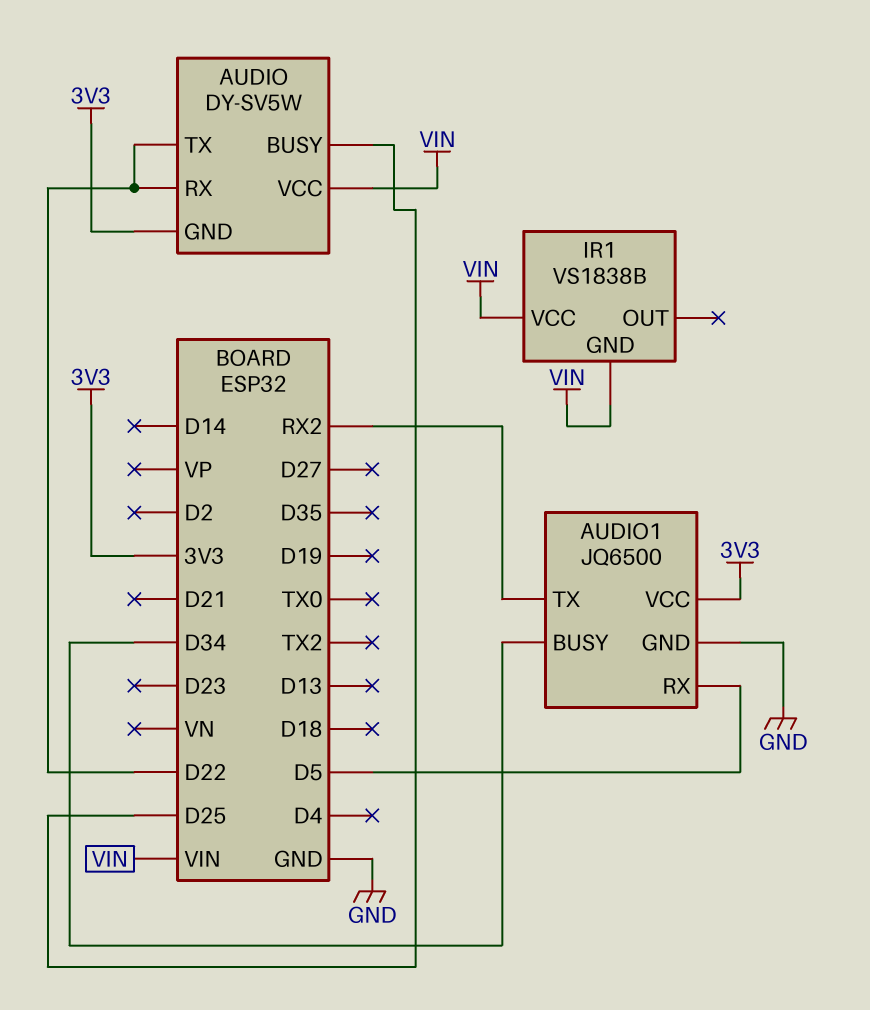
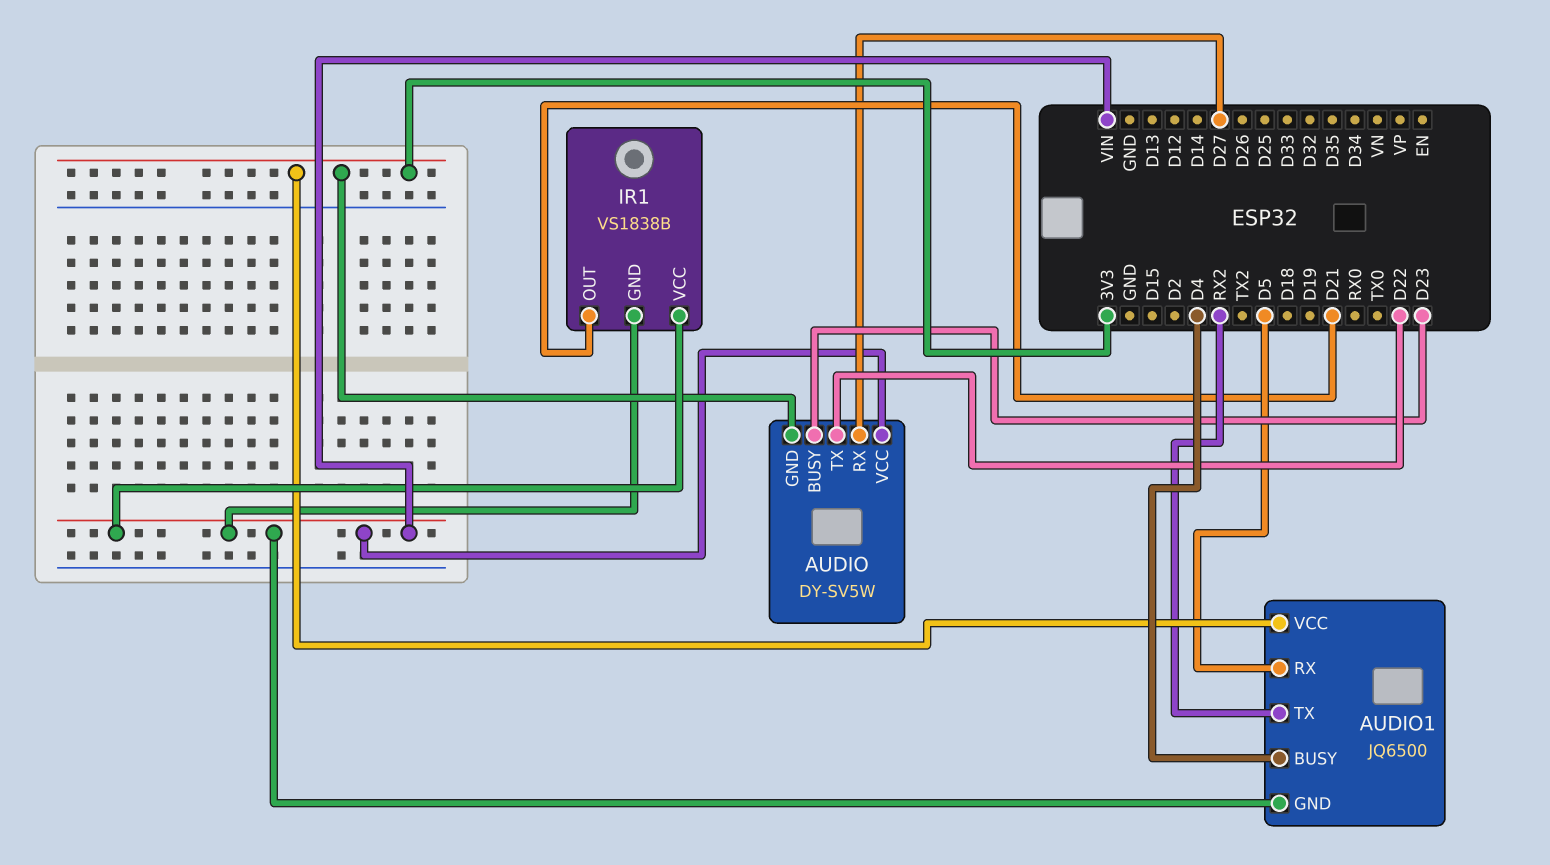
AUDIO pin BUSY: D25 -> D23
AUDIO pin RX: D22 -> D27
AUDIO1 pin BUSY: D34 -> D4
AUDIO1 pin GND: GND -> VIN
IR1 pin OUT: none -> D21

